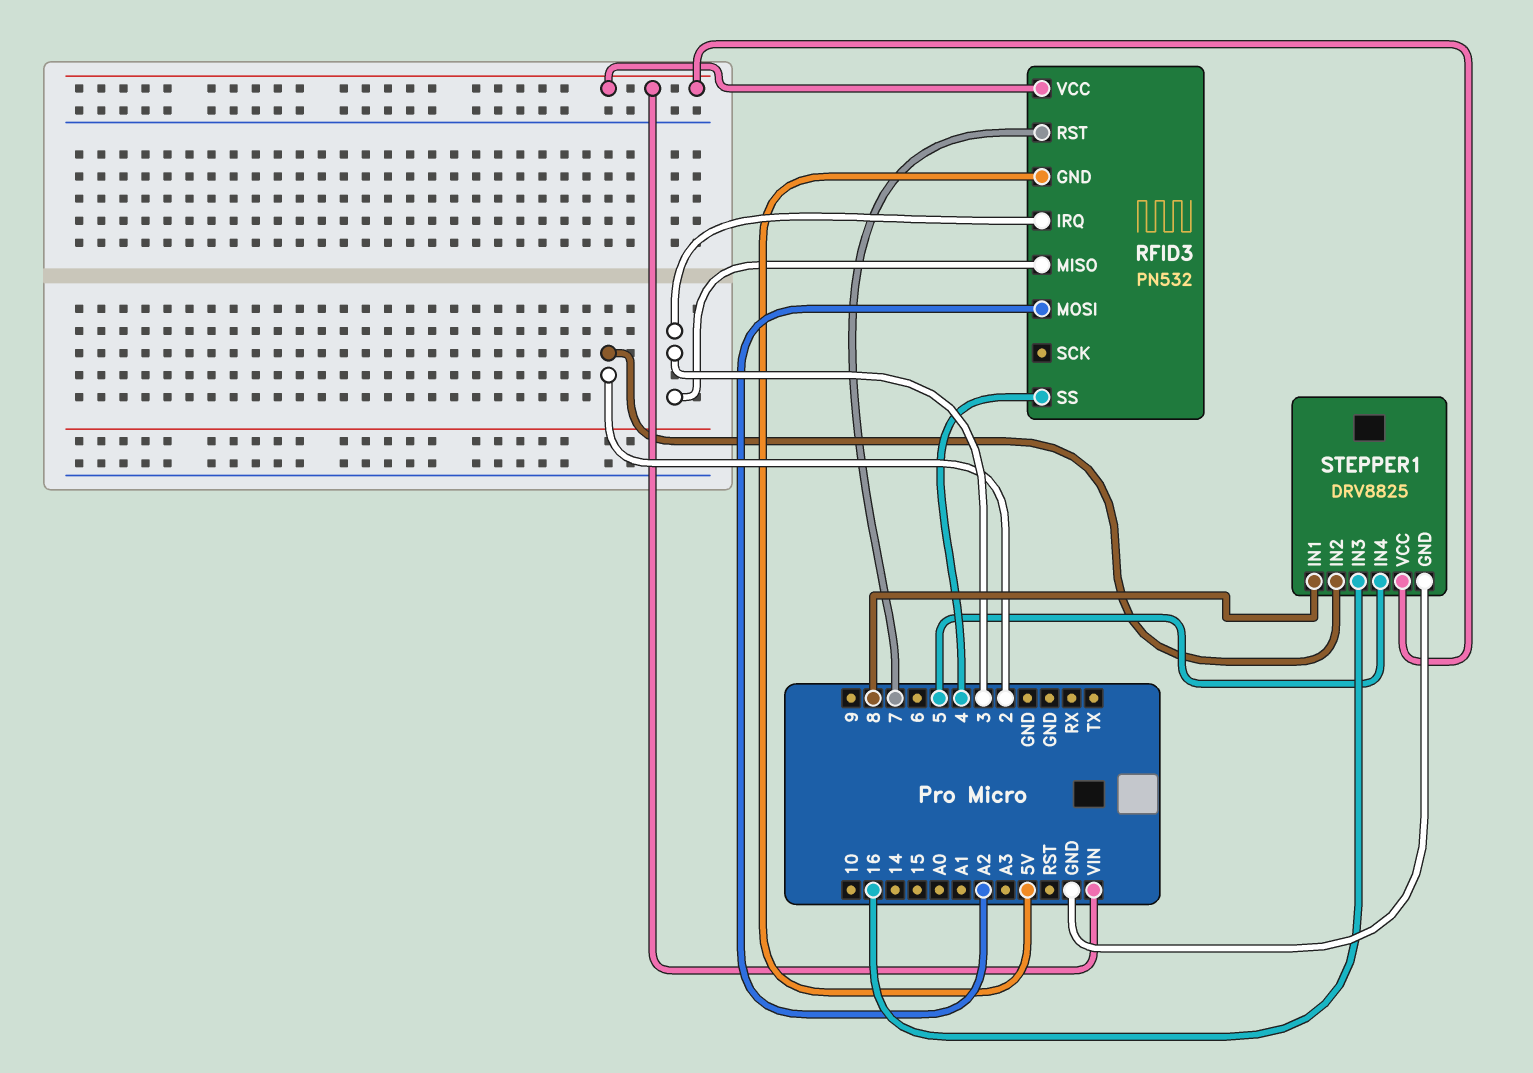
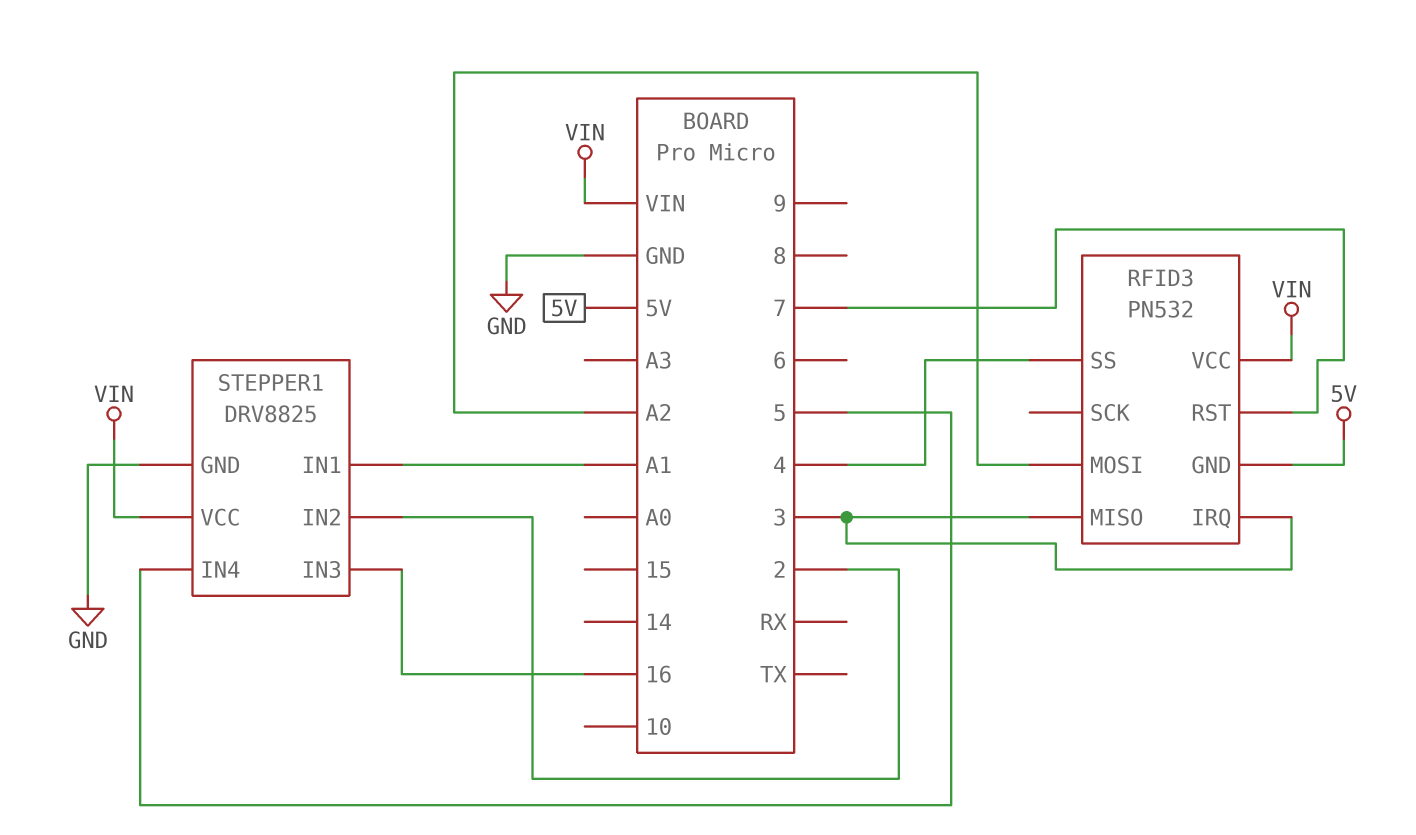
STEPPER1 pin IN1: 8 -> A1

